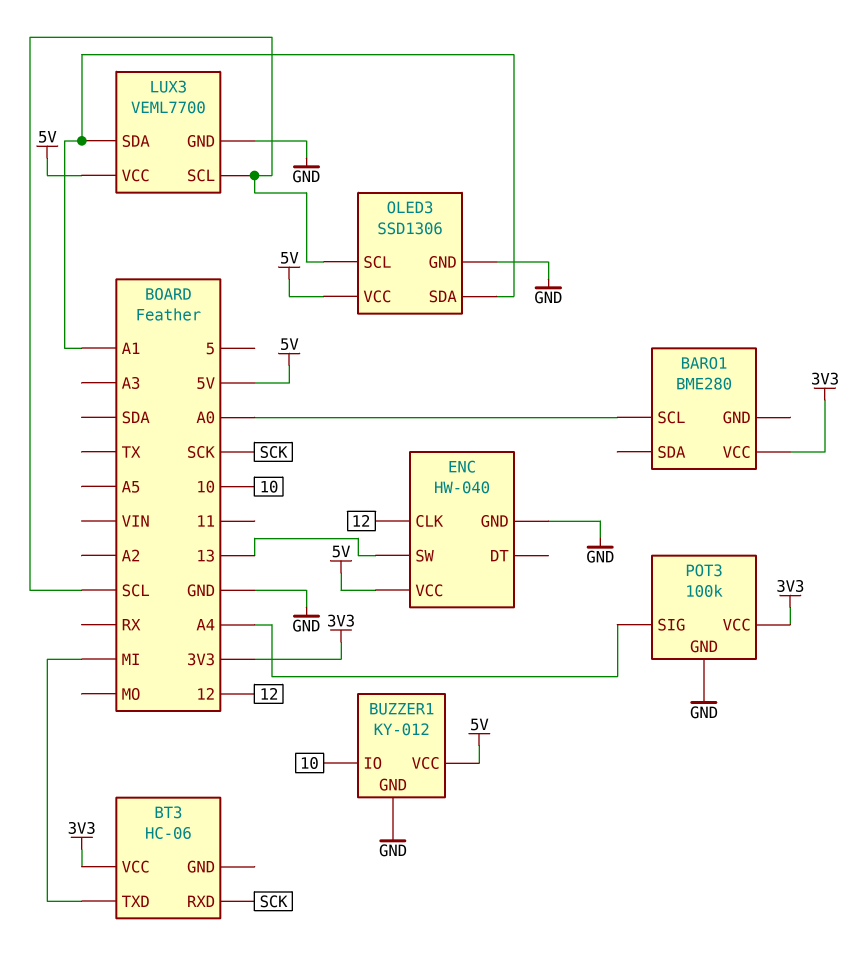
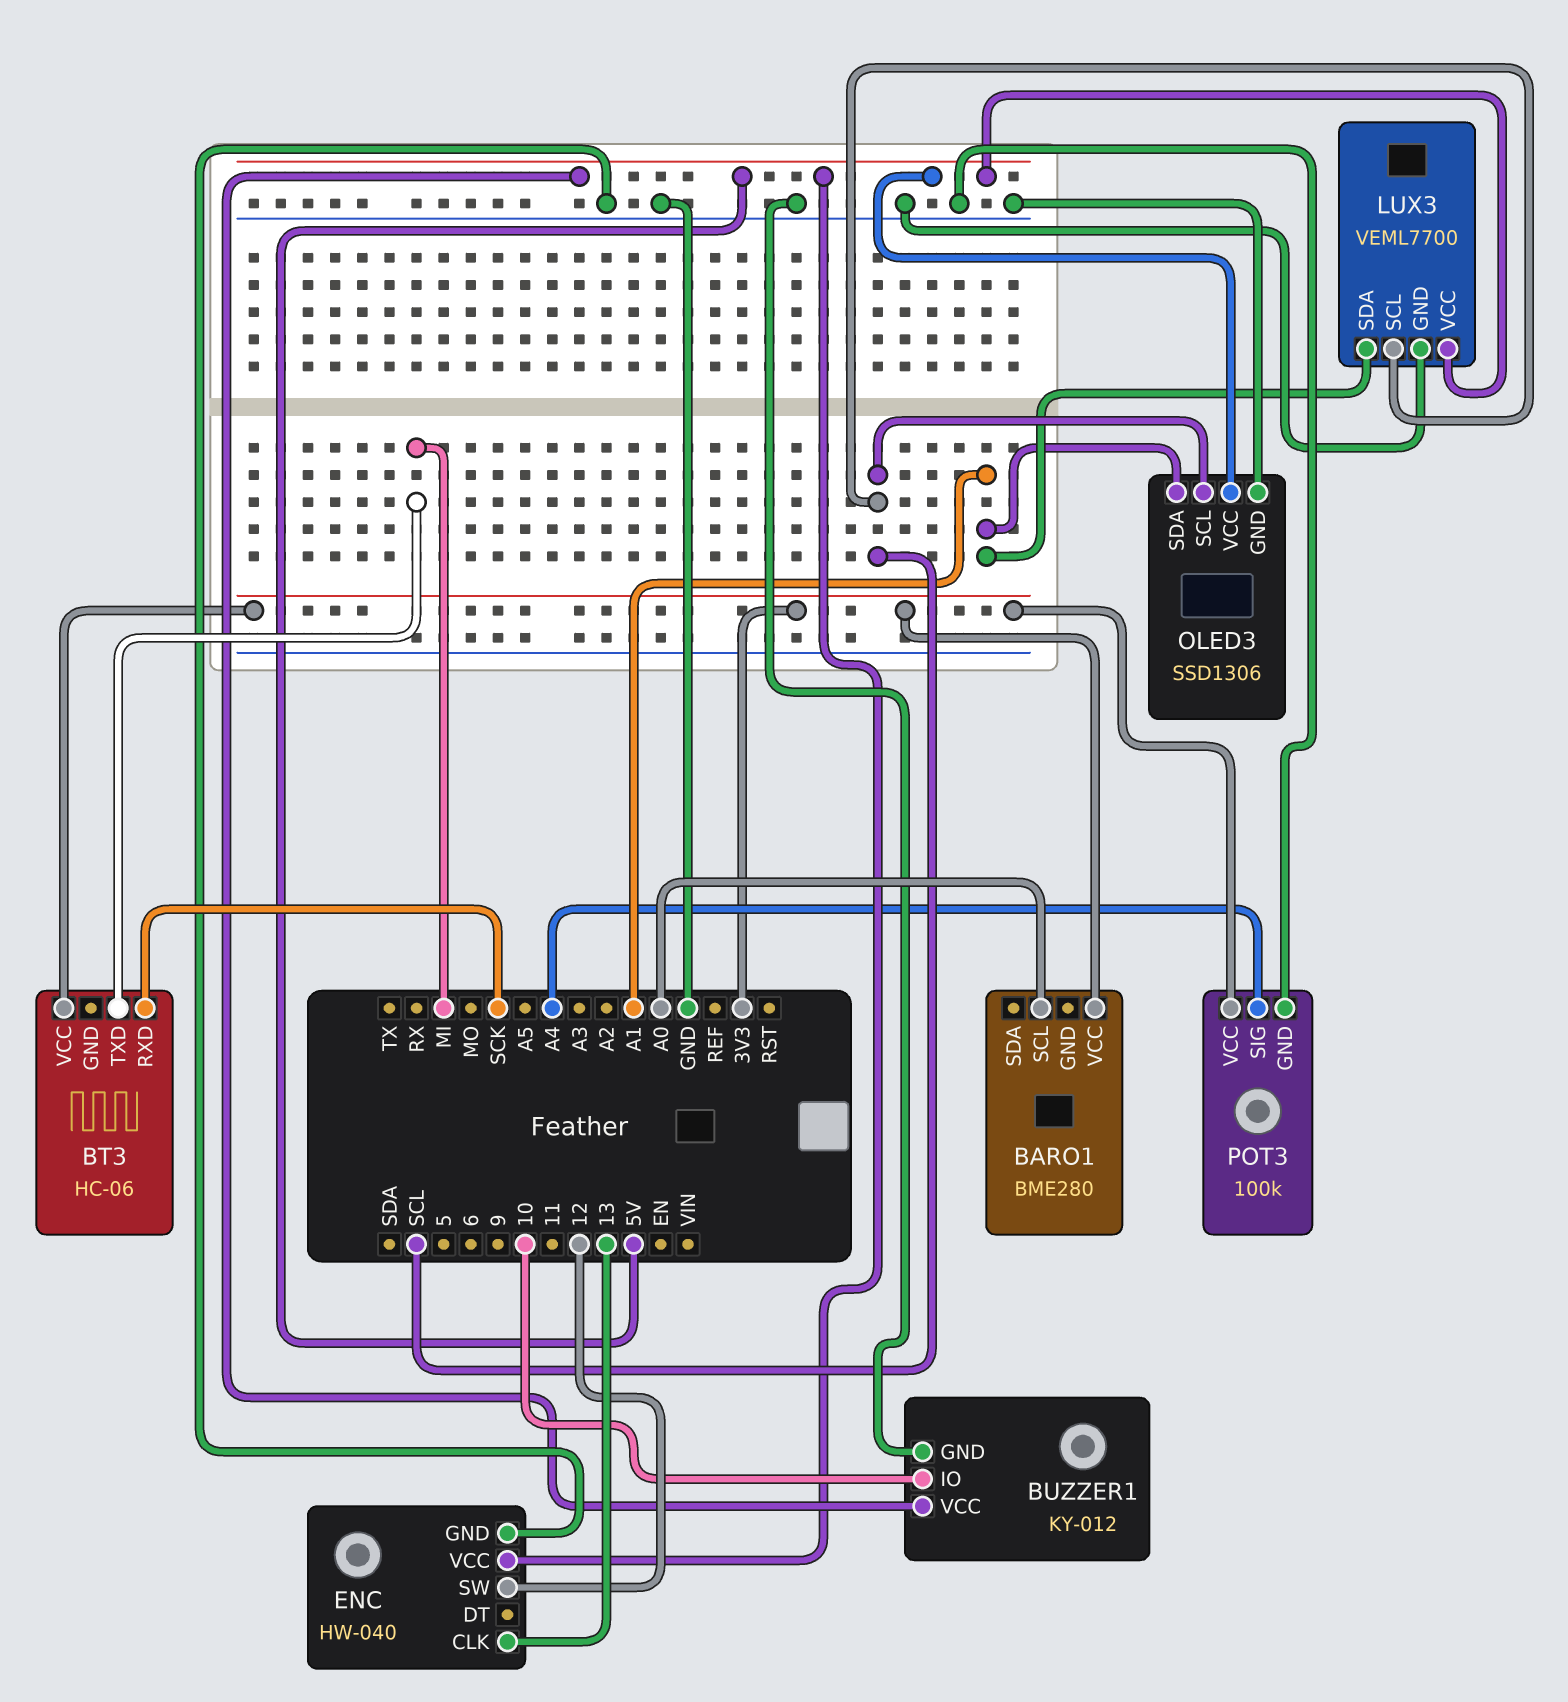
ENC pin CLK: 12 -> 13
ENC pin SW: 13 -> 12

